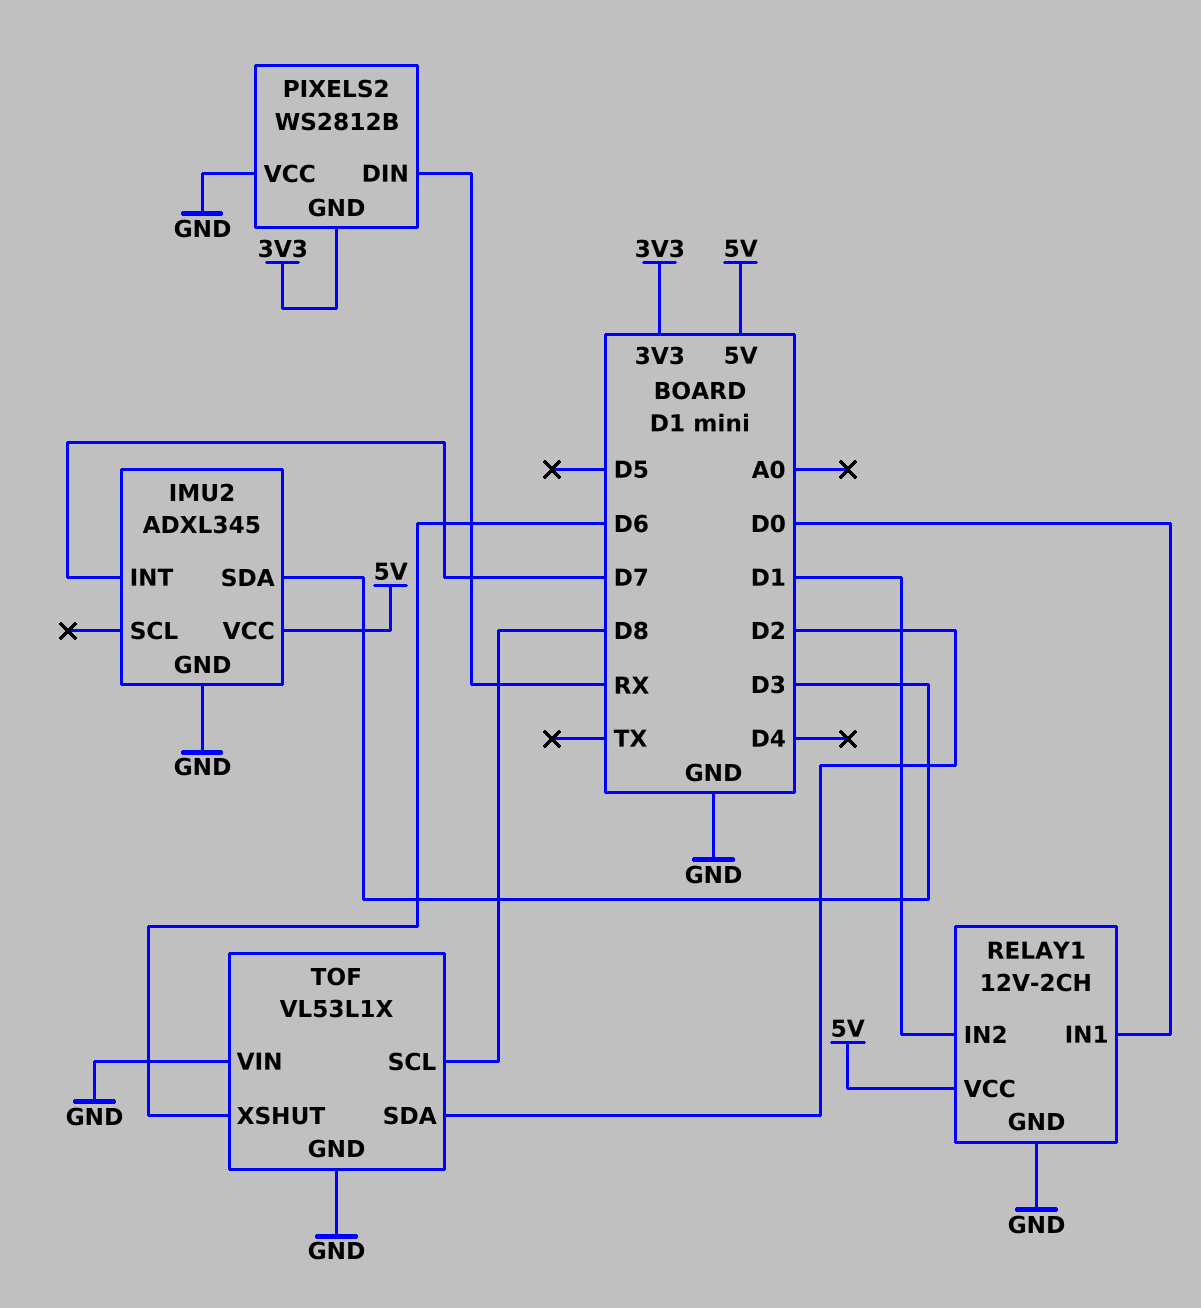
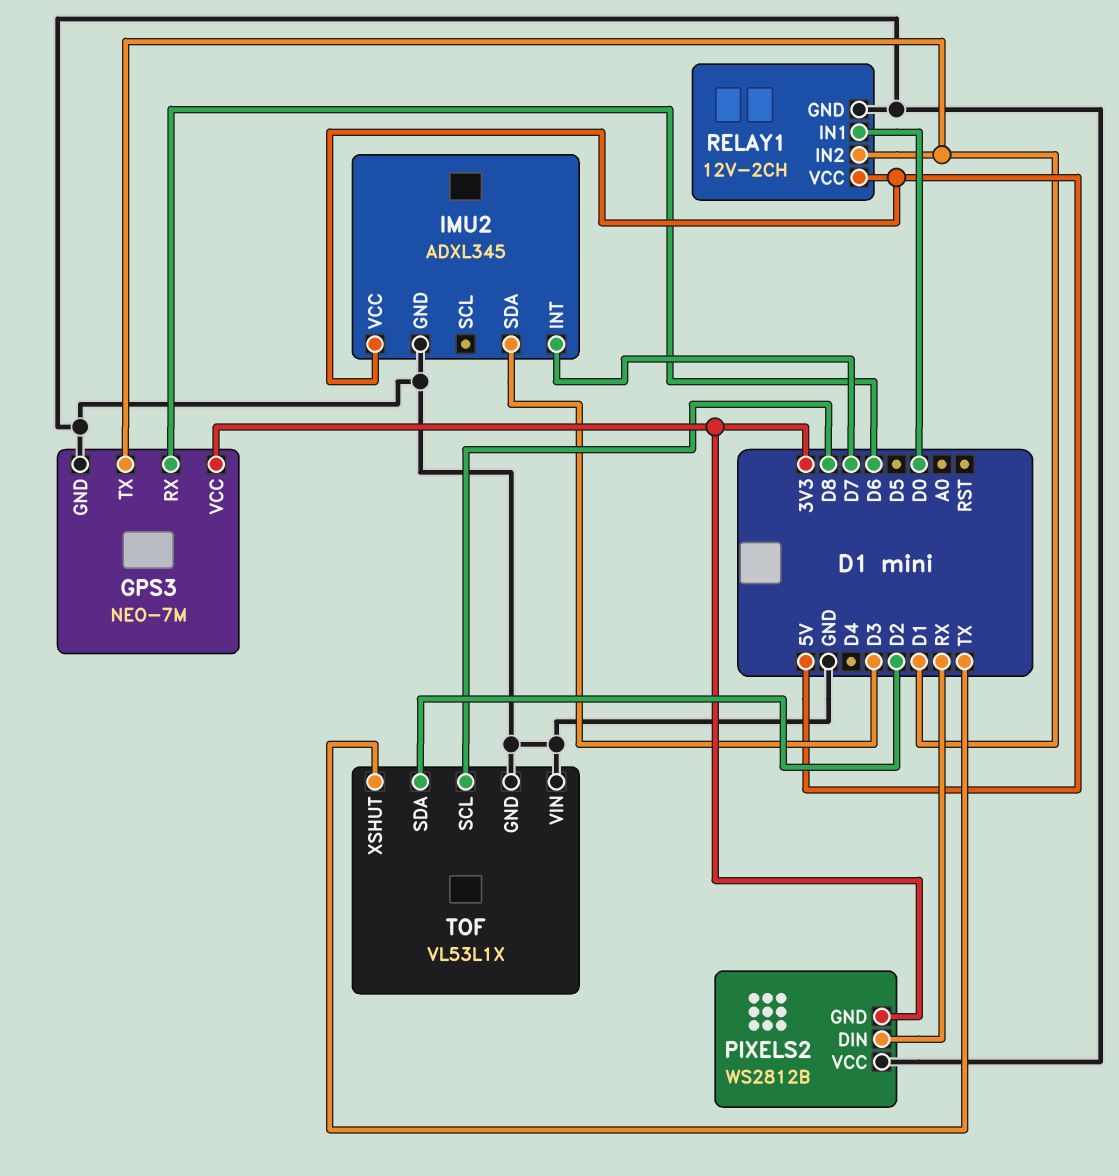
GPS3: none -> NEO-7M
GPS3 pin GND: none -> GND
GPS3 pin RX: none -> D6
GPS3 pin TX: none -> D1
GPS3 pin VCC: none -> 3V3
TOF pin XSHUT: D6 -> TX

